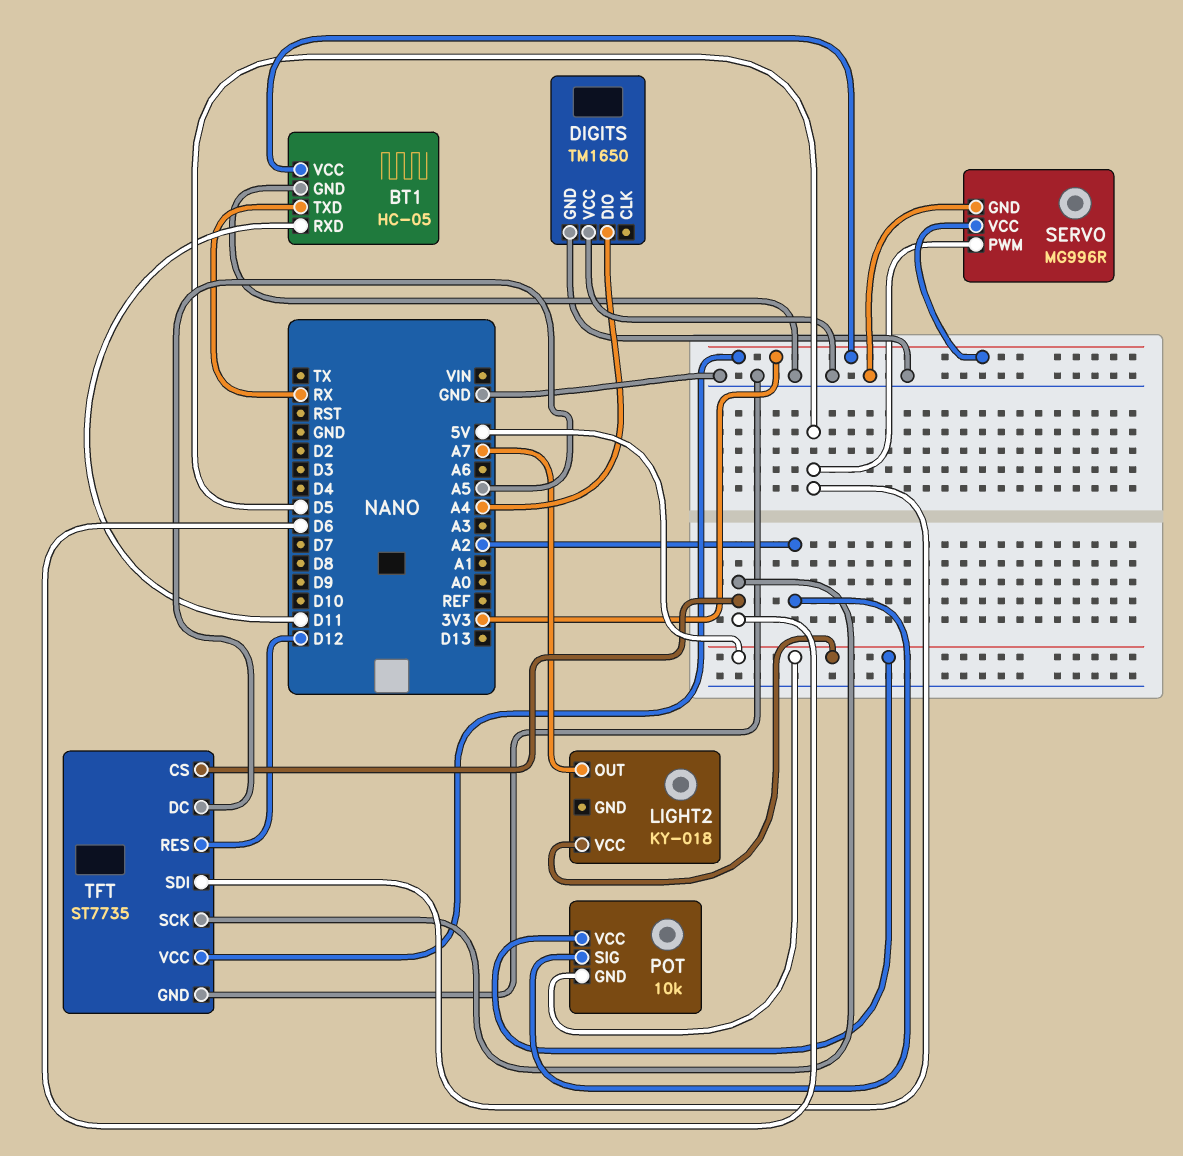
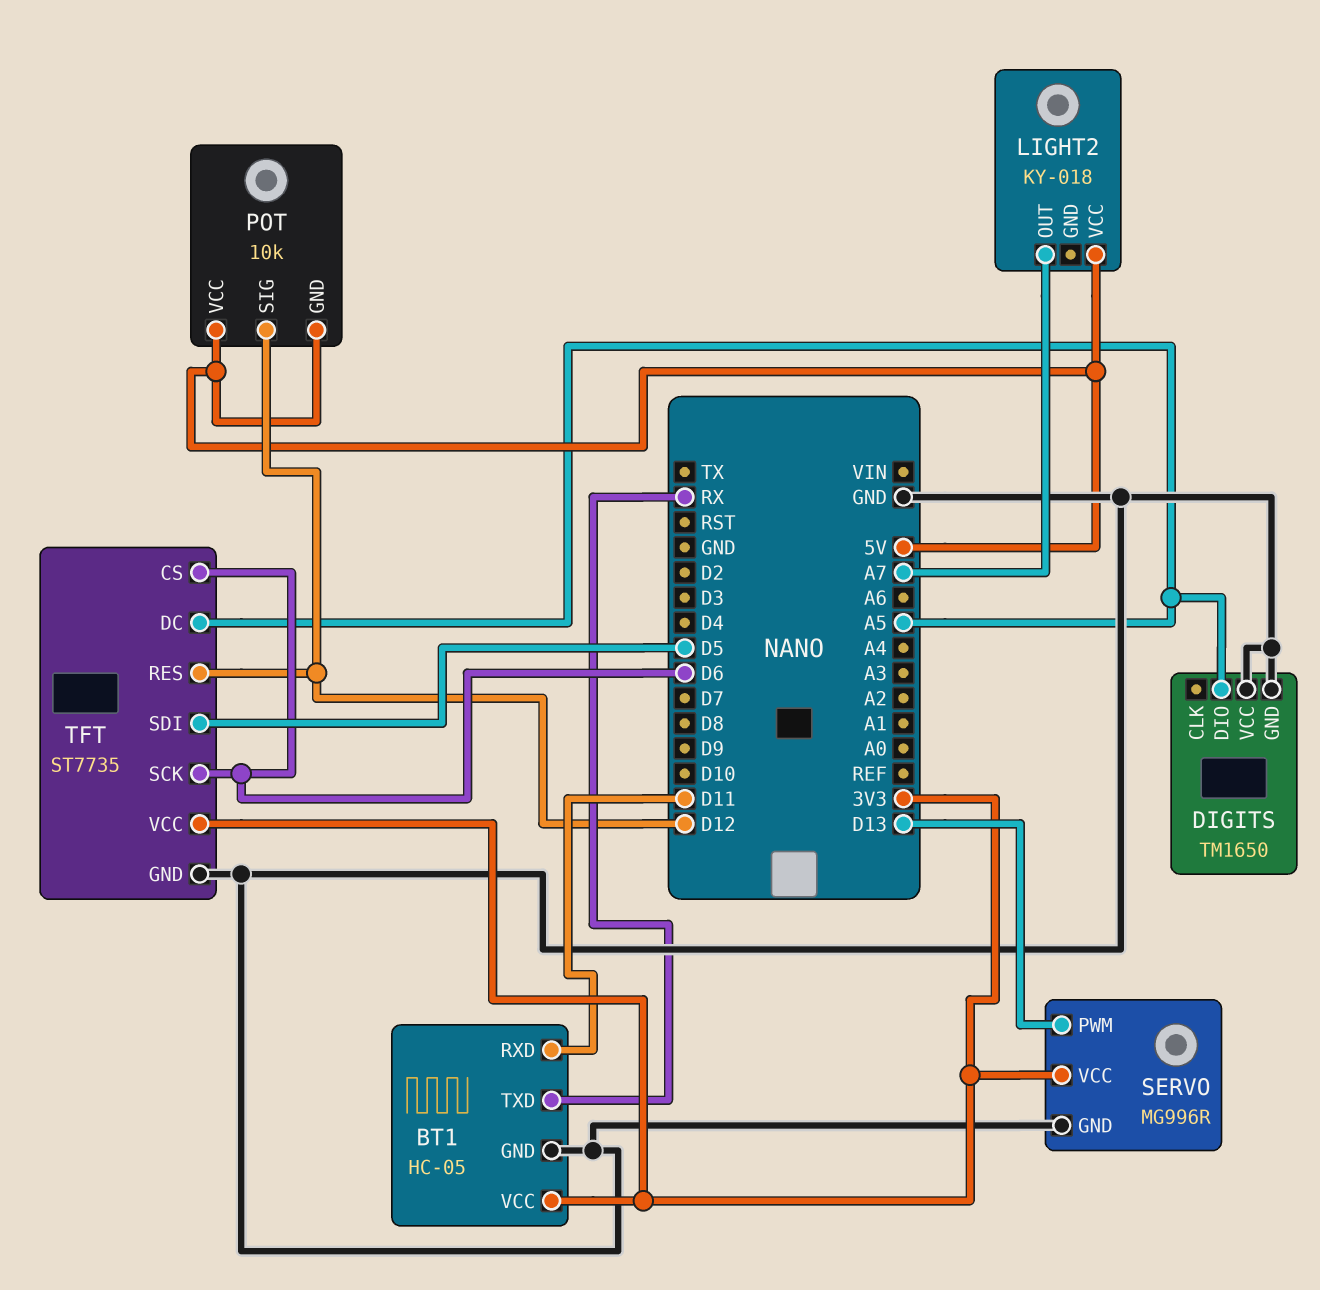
DIGITS pin DIO: A4 -> A5
POT pin SIG: A2 -> D12
SERVO pin PWM: D5 -> D13

